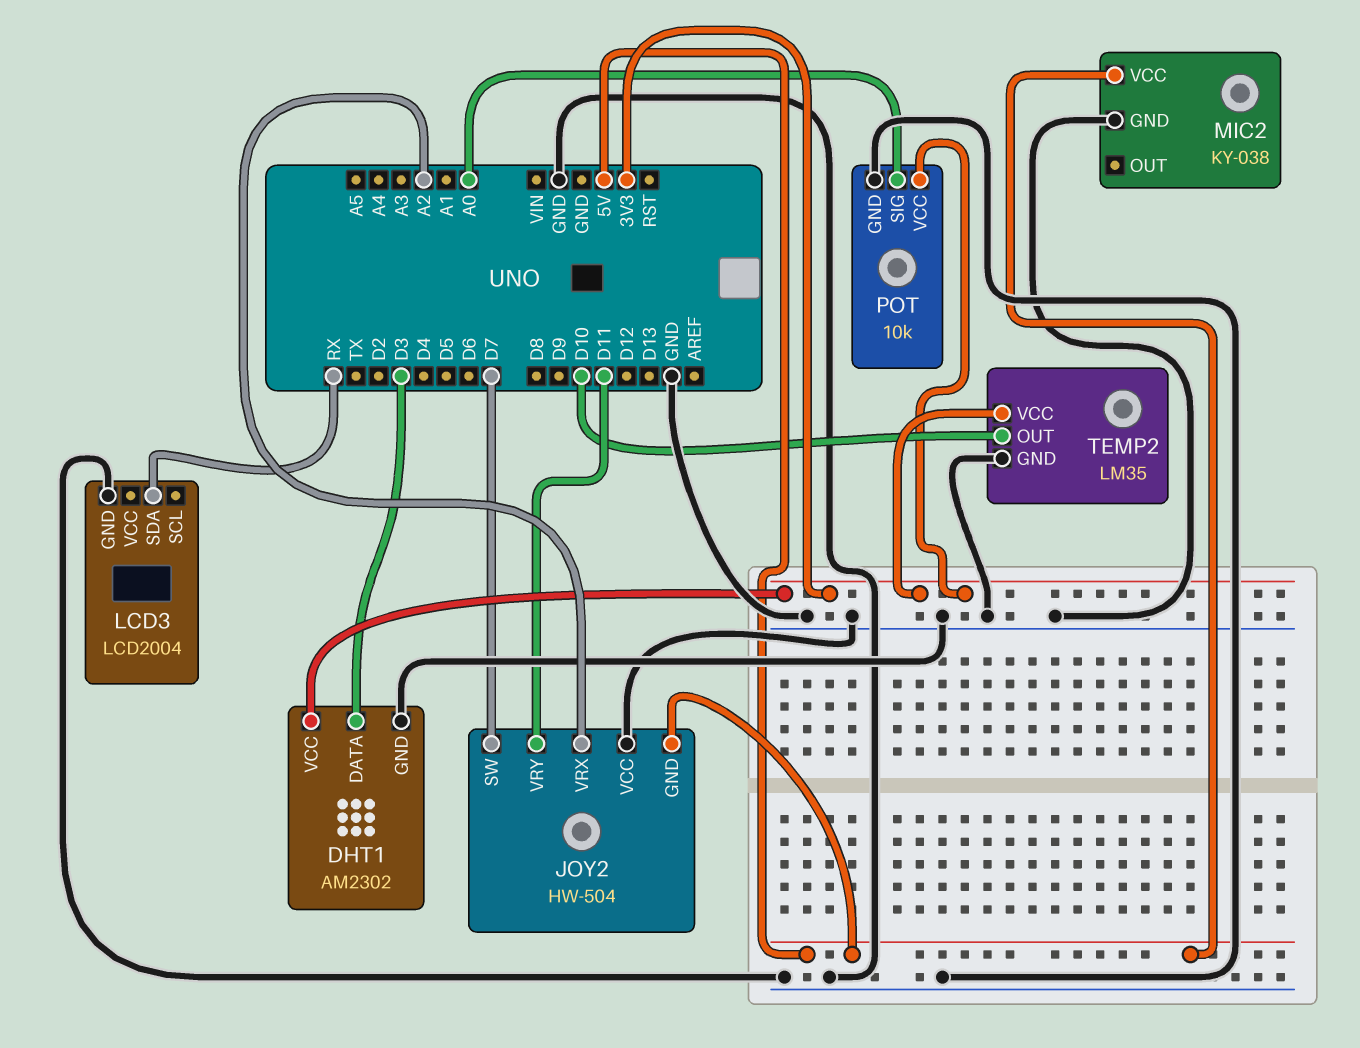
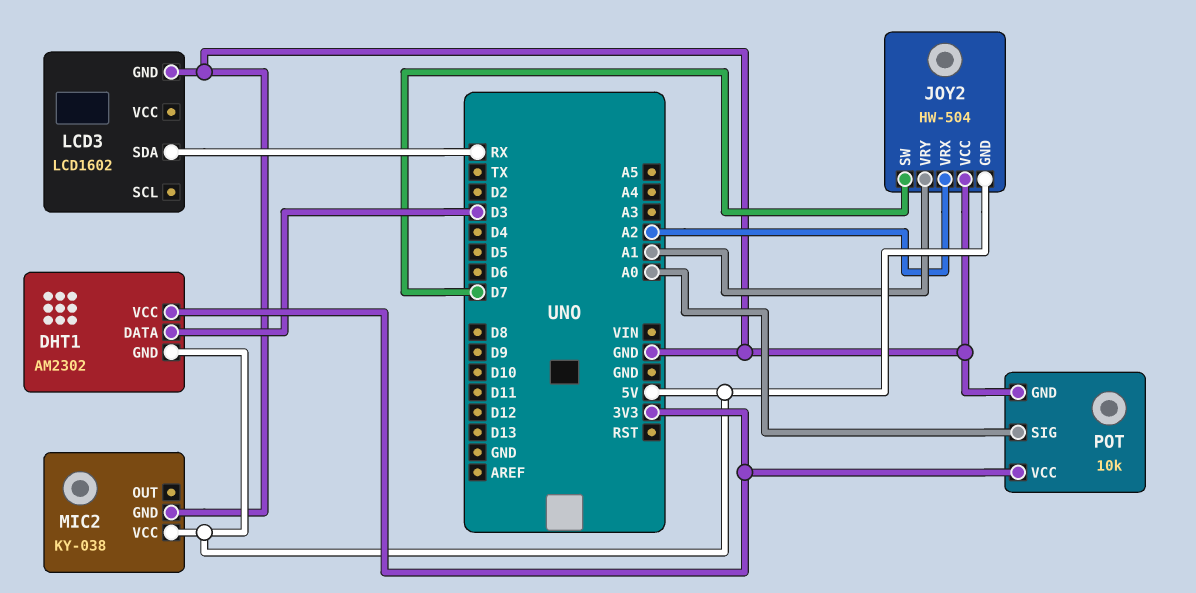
DHT1 pin GND: GND -> 5V
JOY2 pin VRY: D11 -> A1
LCD3: LCD2004 -> LCD1602
TEMP2: LM35 -> none
TEMP2 pin GND: GND -> none
TEMP2 pin OUT: D10 -> none
TEMP2 pin VCC: 3V3 -> none

